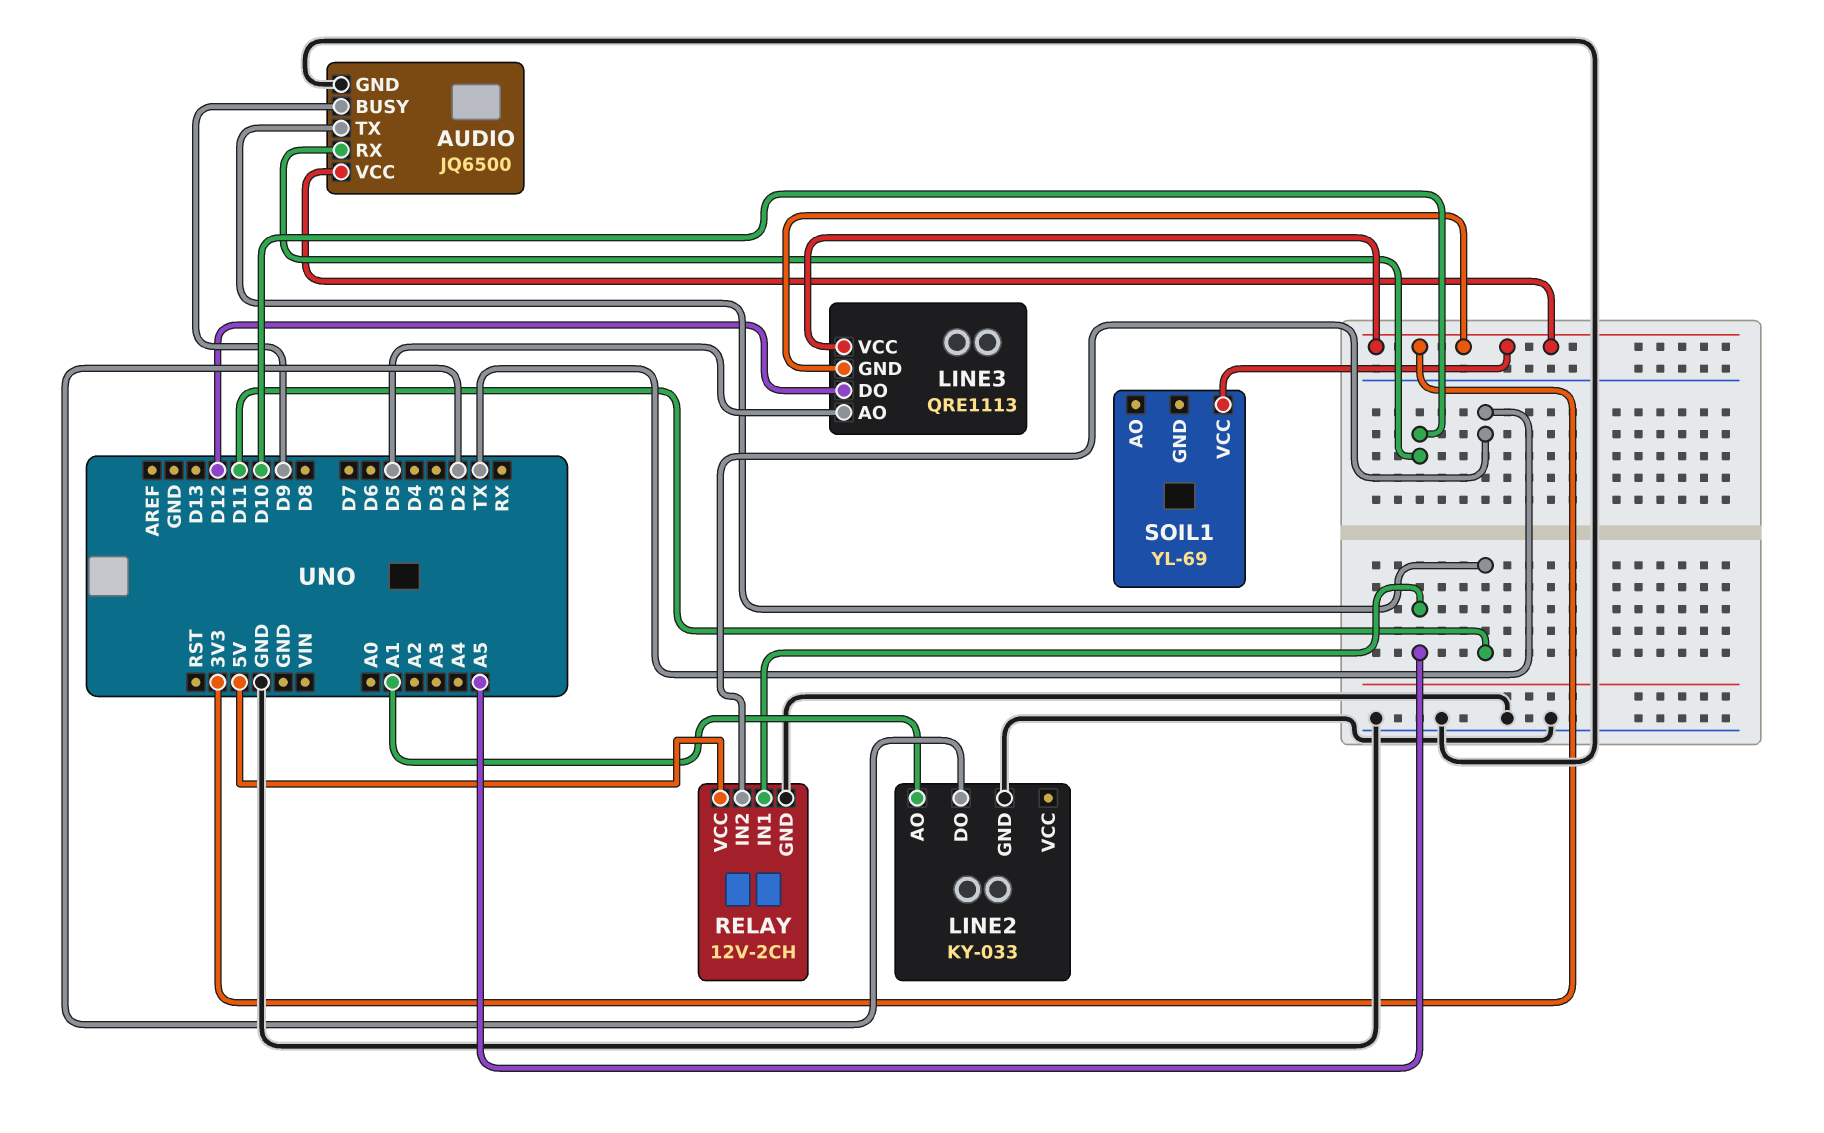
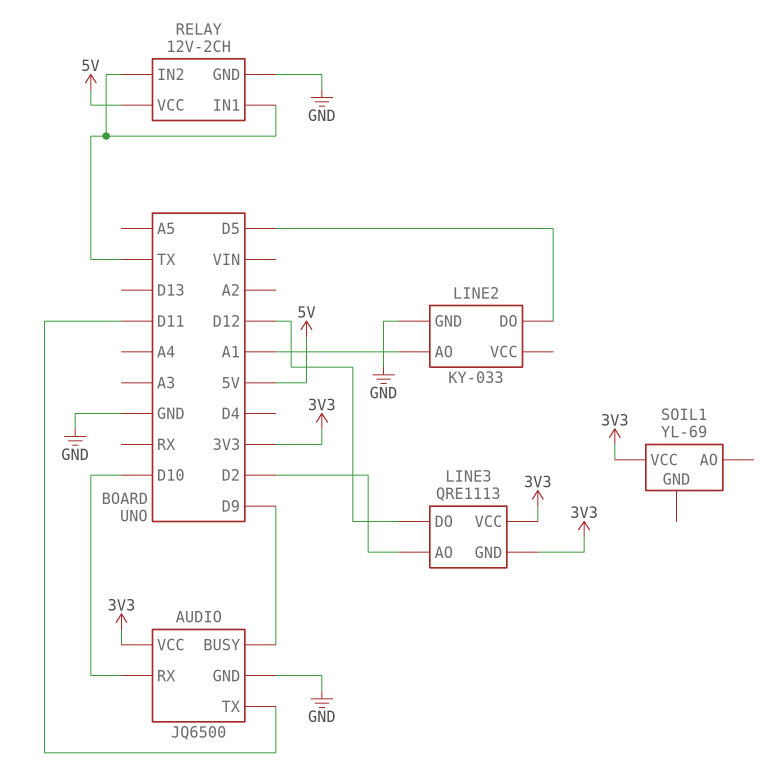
LINE2 pin DO: D2 -> D5
LINE3 pin AO: D5 -> D2
RELAY pin IN1: A5 -> TX

